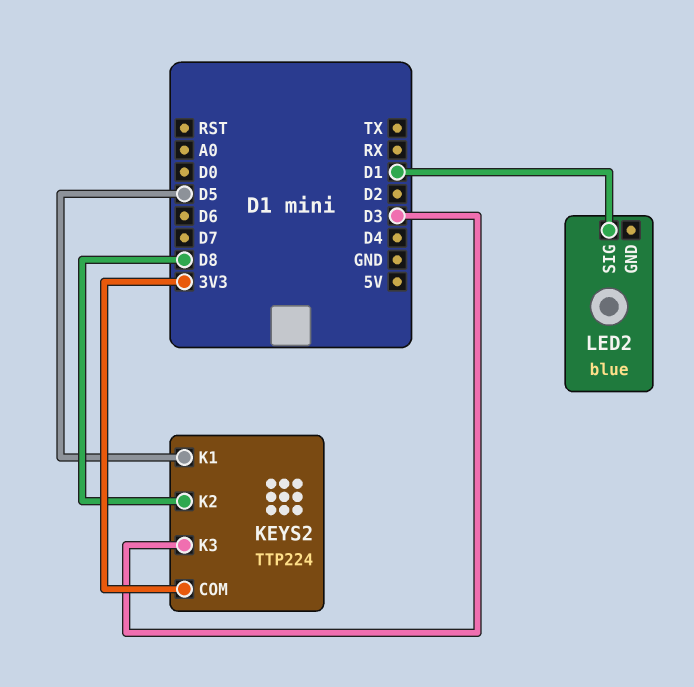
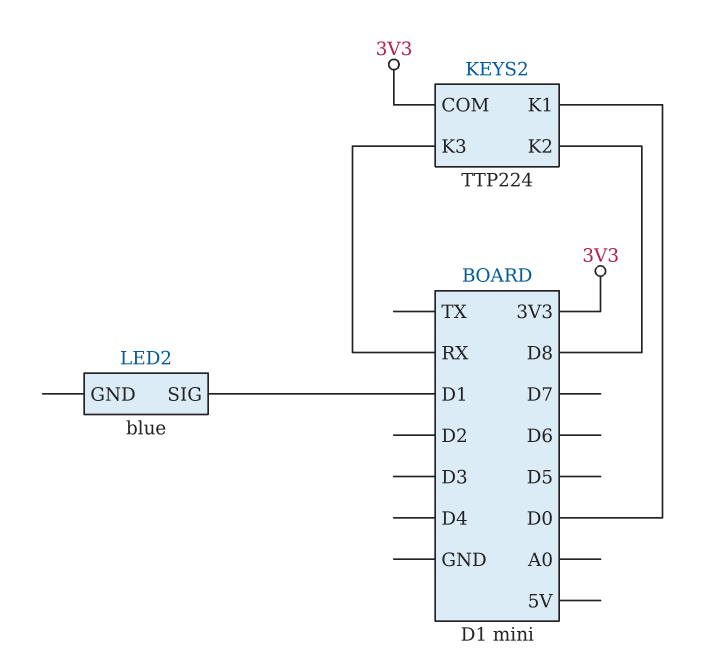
KEYS2 pin K1: D5 -> D0
KEYS2 pin K3: D3 -> RX

